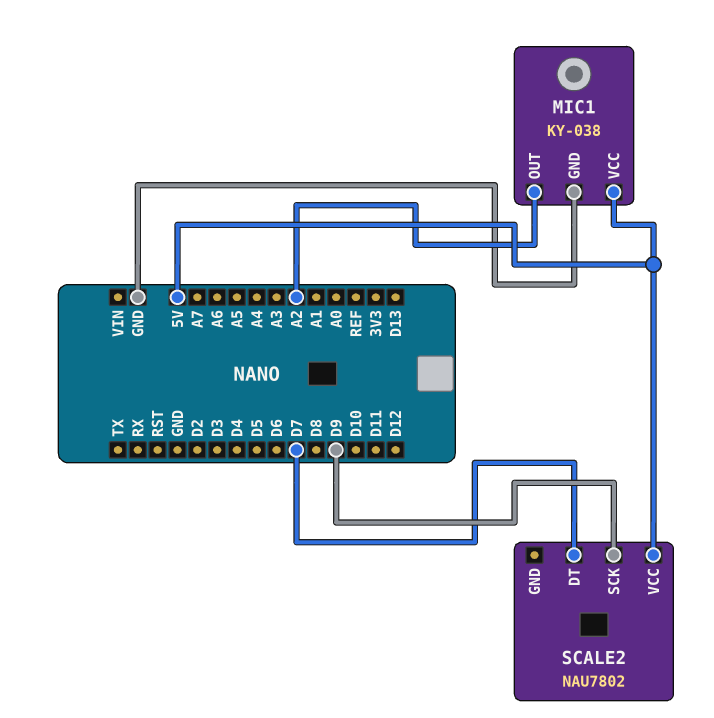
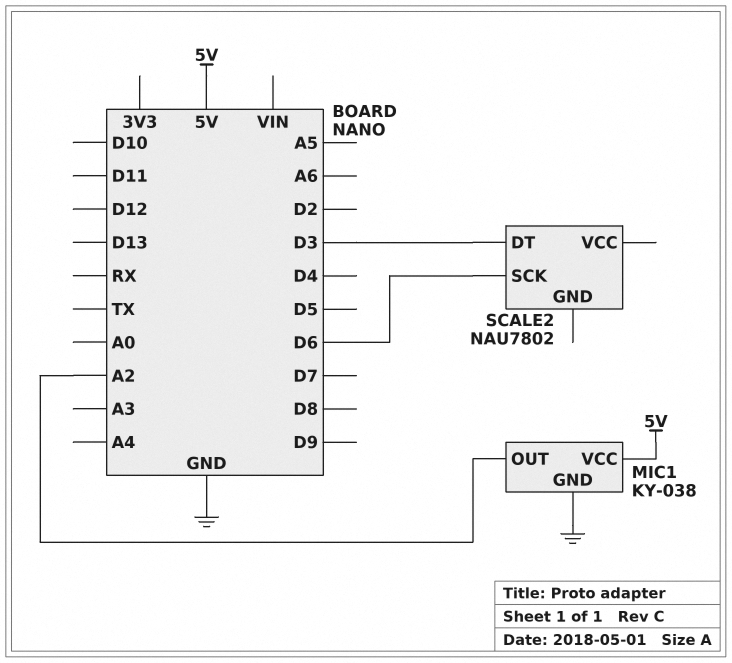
SCALE2 pin DT: D7 -> D3
SCALE2 pin SCK: D9 -> D6
SCALE2 pin VCC: 5V -> none

